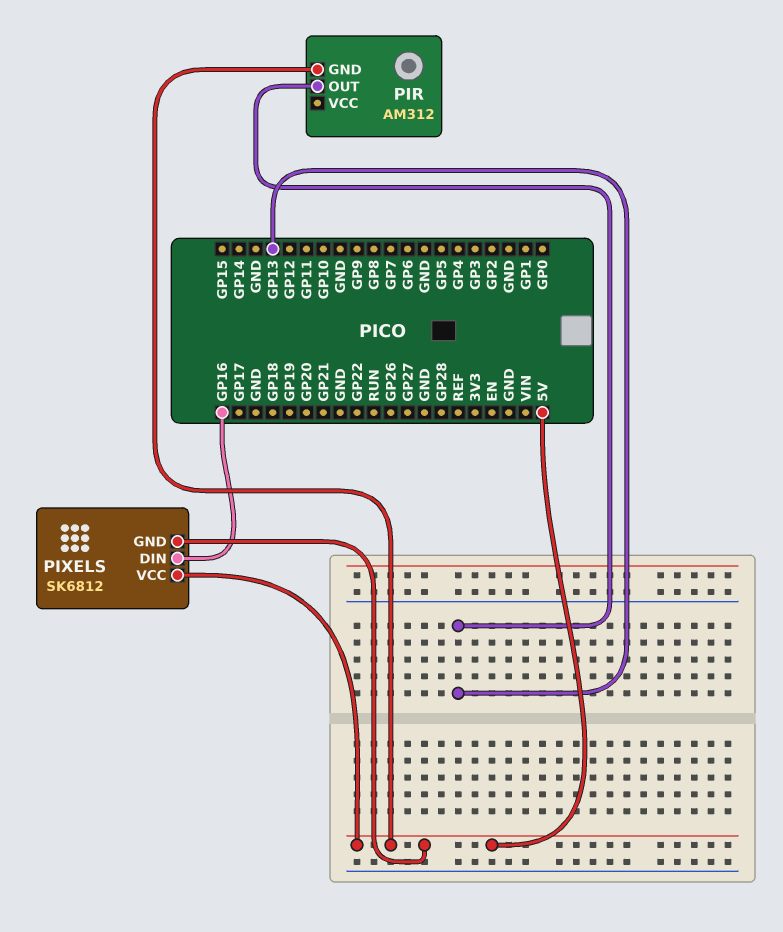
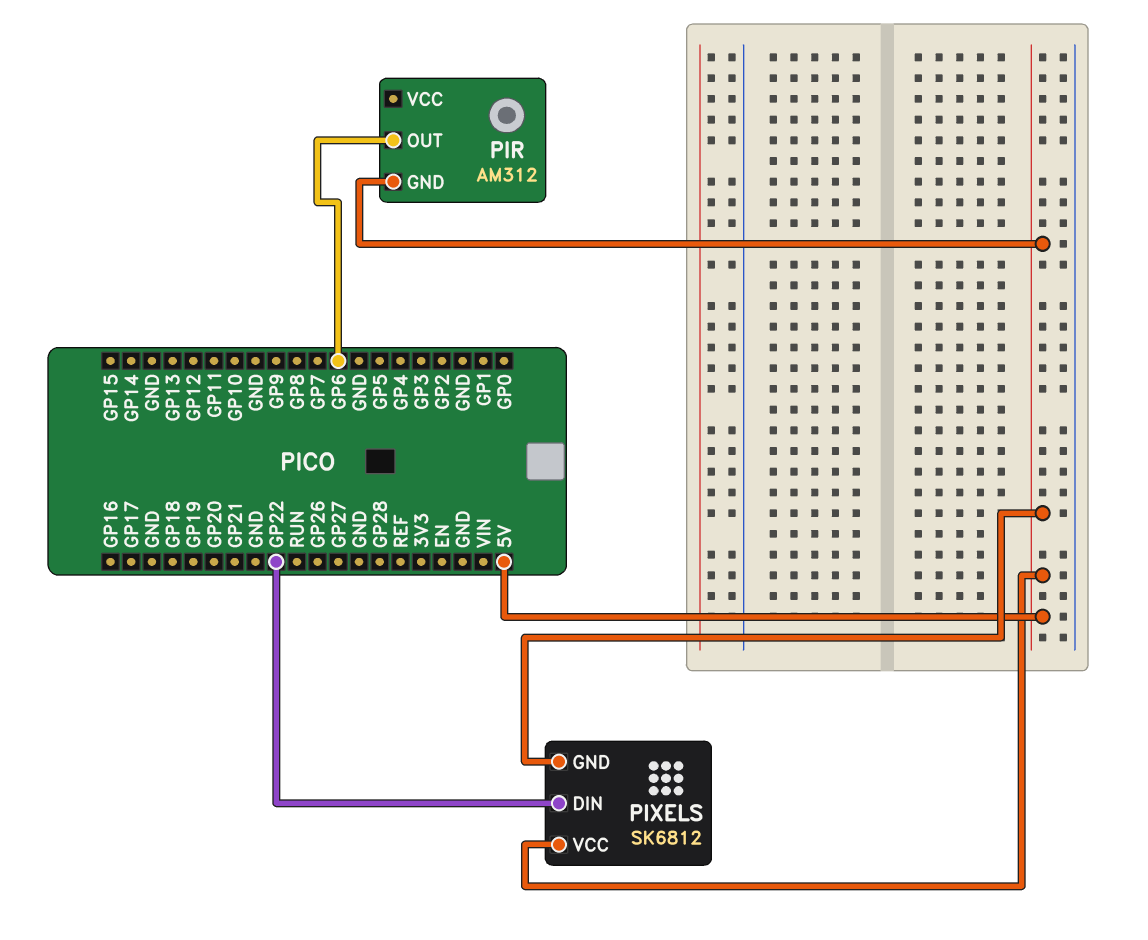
PIR pin OUT: GP13 -> GP6
PIXELS pin DIN: GP16 -> GP22

